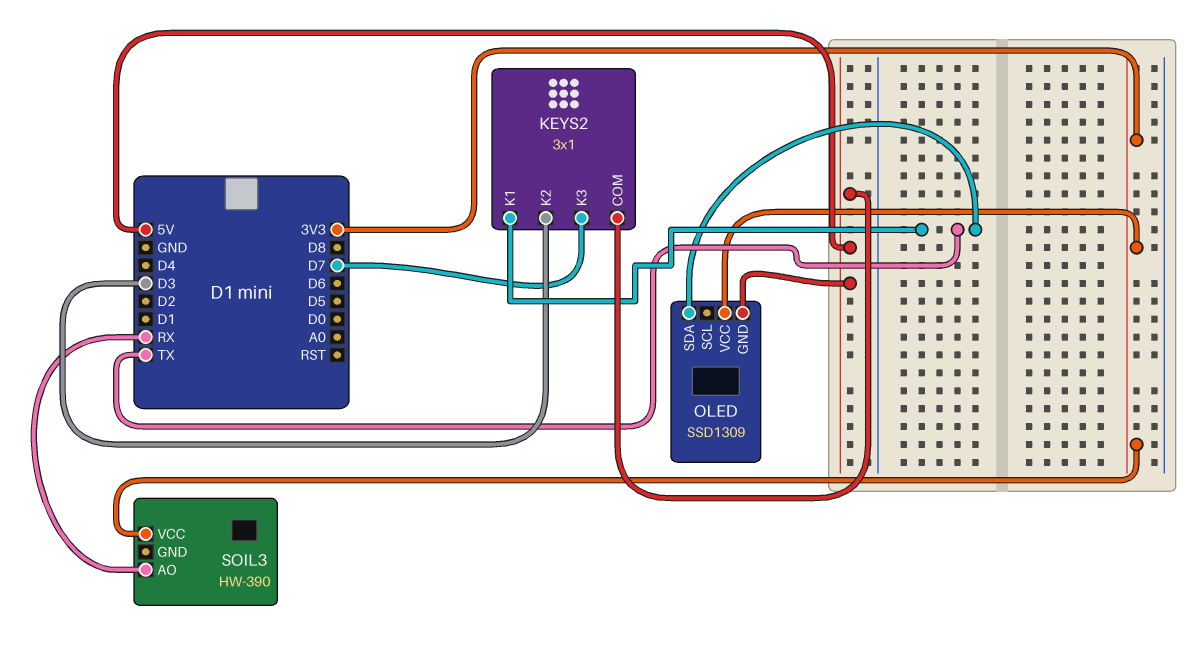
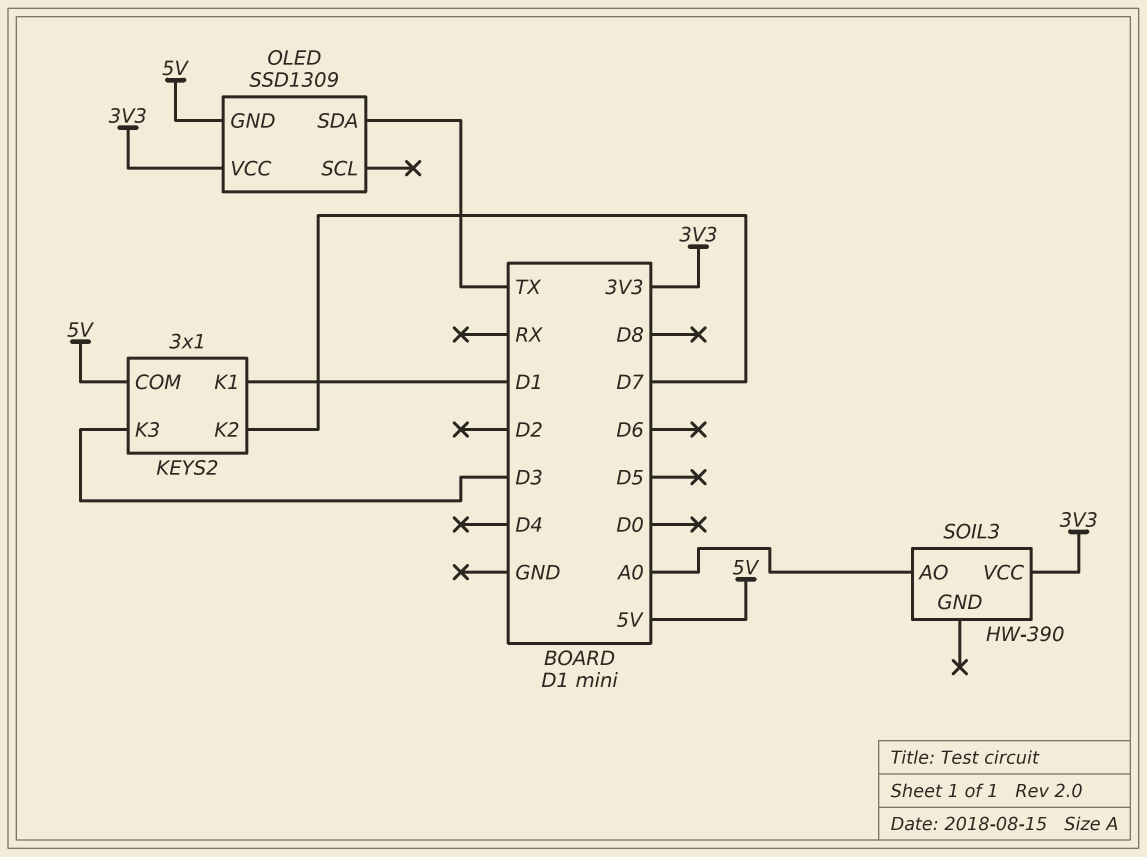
KEYS2 pin K1: TX -> D1
KEYS2 pin K2: D3 -> D7
KEYS2 pin K3: D7 -> D3
SOIL3 pin AO: RX -> A0

